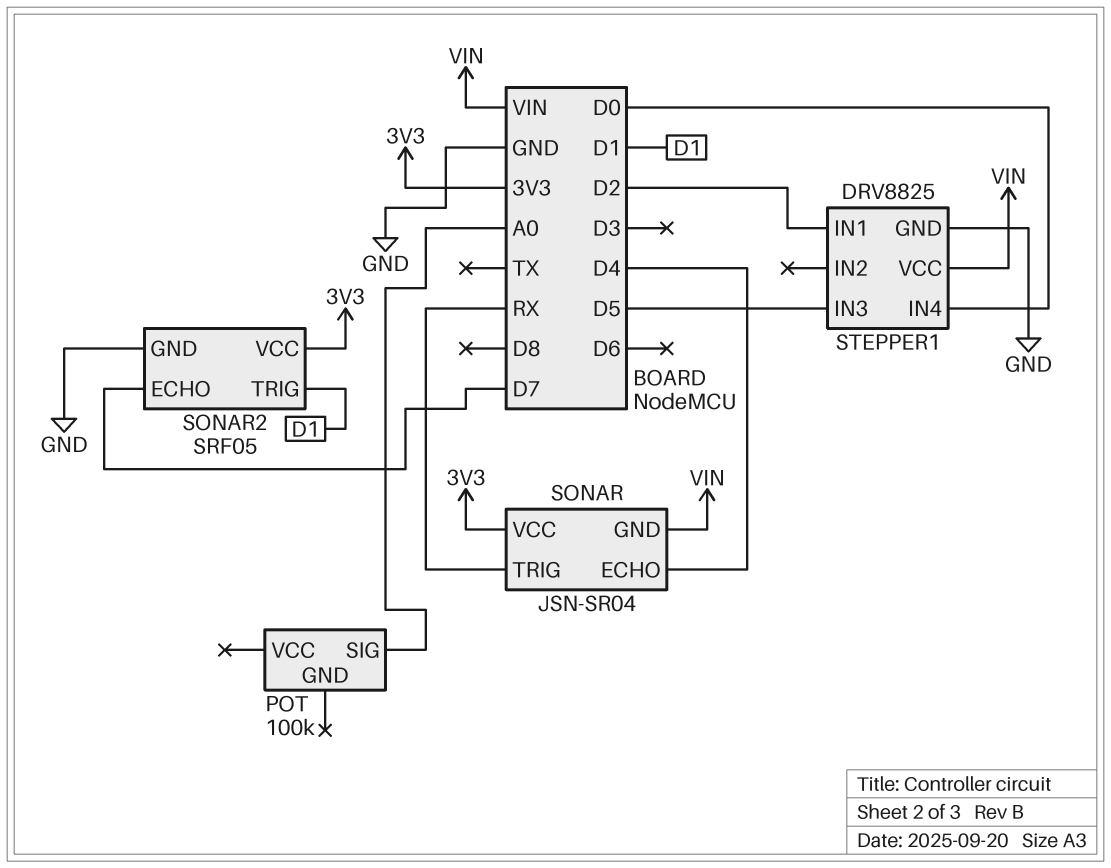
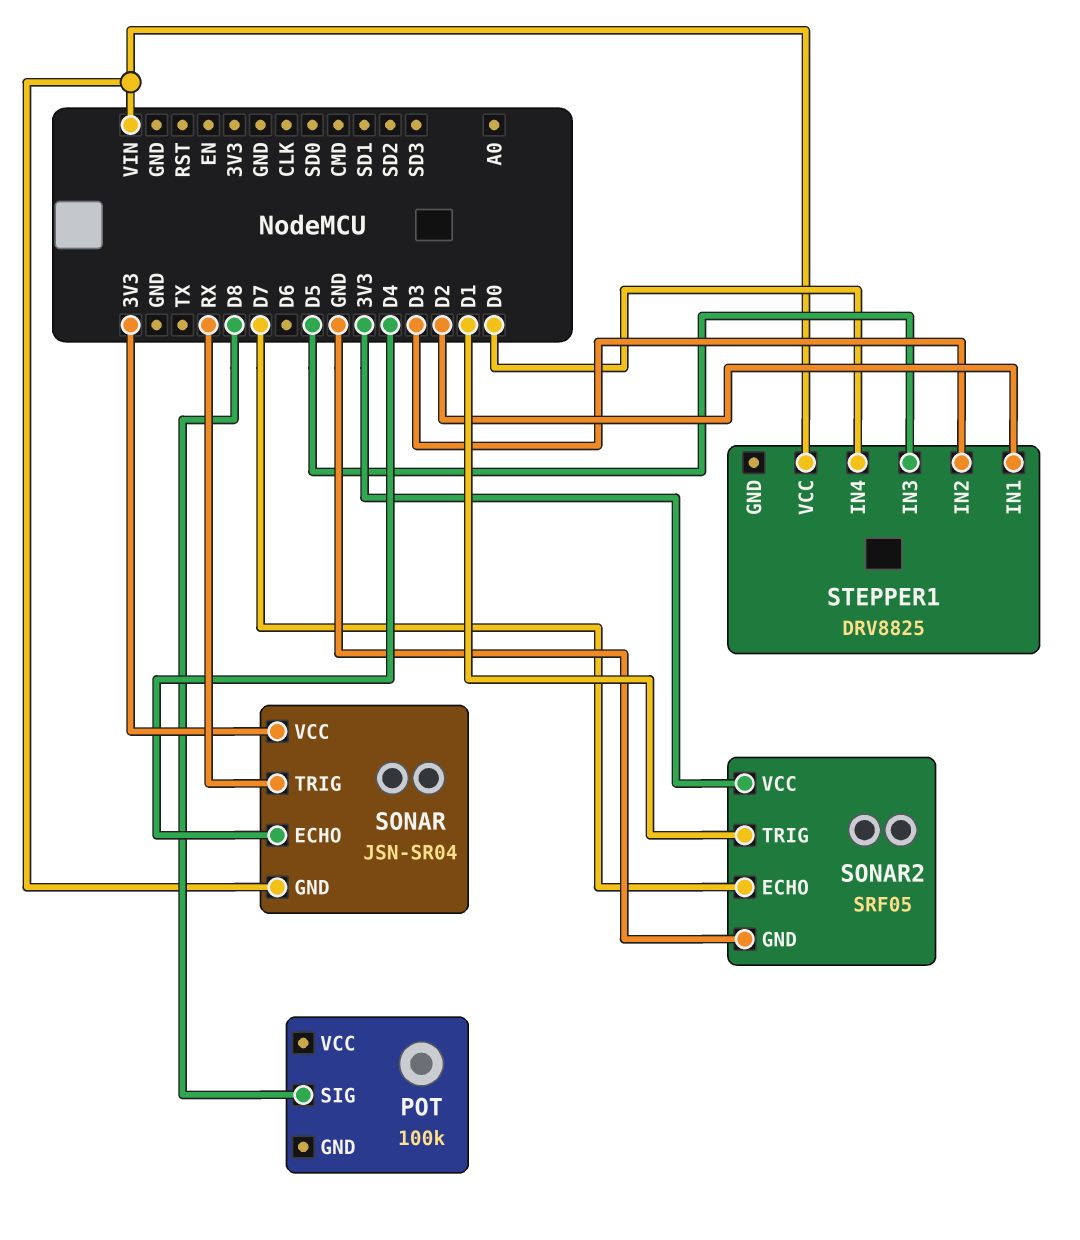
POT pin SIG: A0 -> D8
STEPPER1 pin GND: GND -> none
STEPPER1 pin IN2: none -> D3

